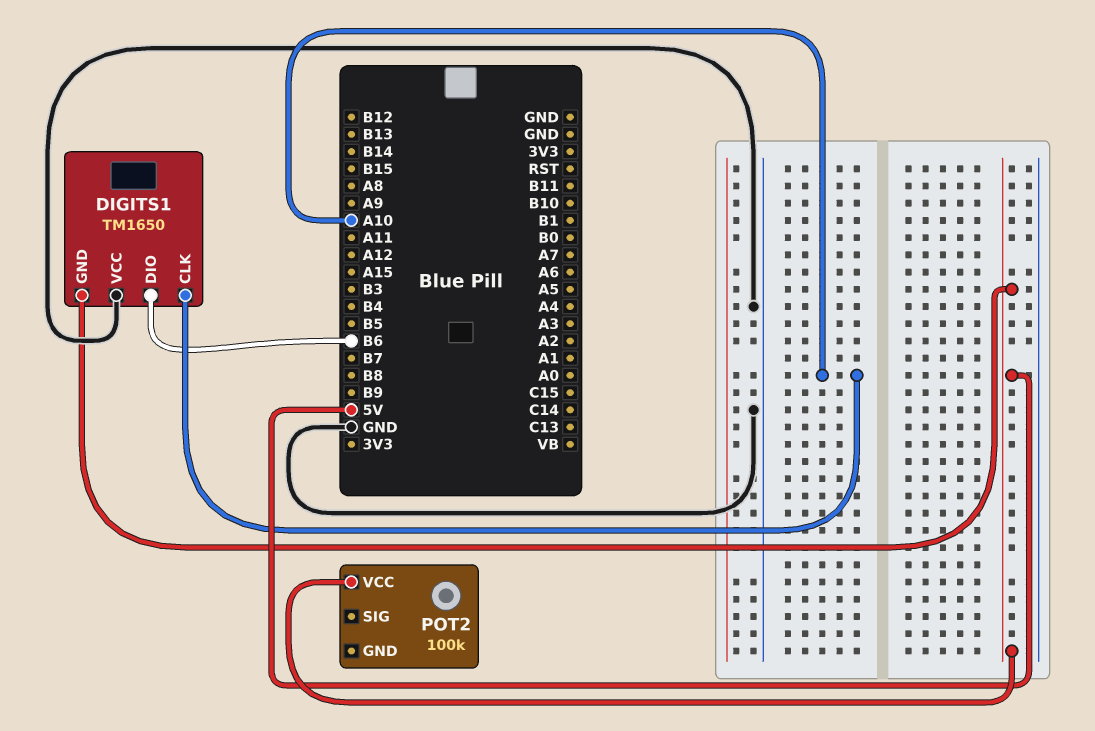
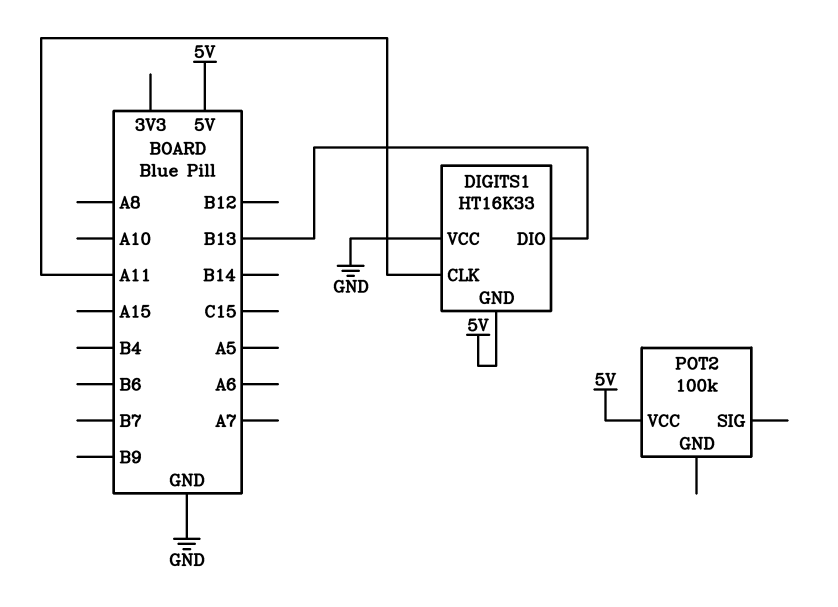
DIGITS1: TM1650 -> HT16K33
DIGITS1 pin CLK: A10 -> A11
DIGITS1 pin DIO: B6 -> B13

